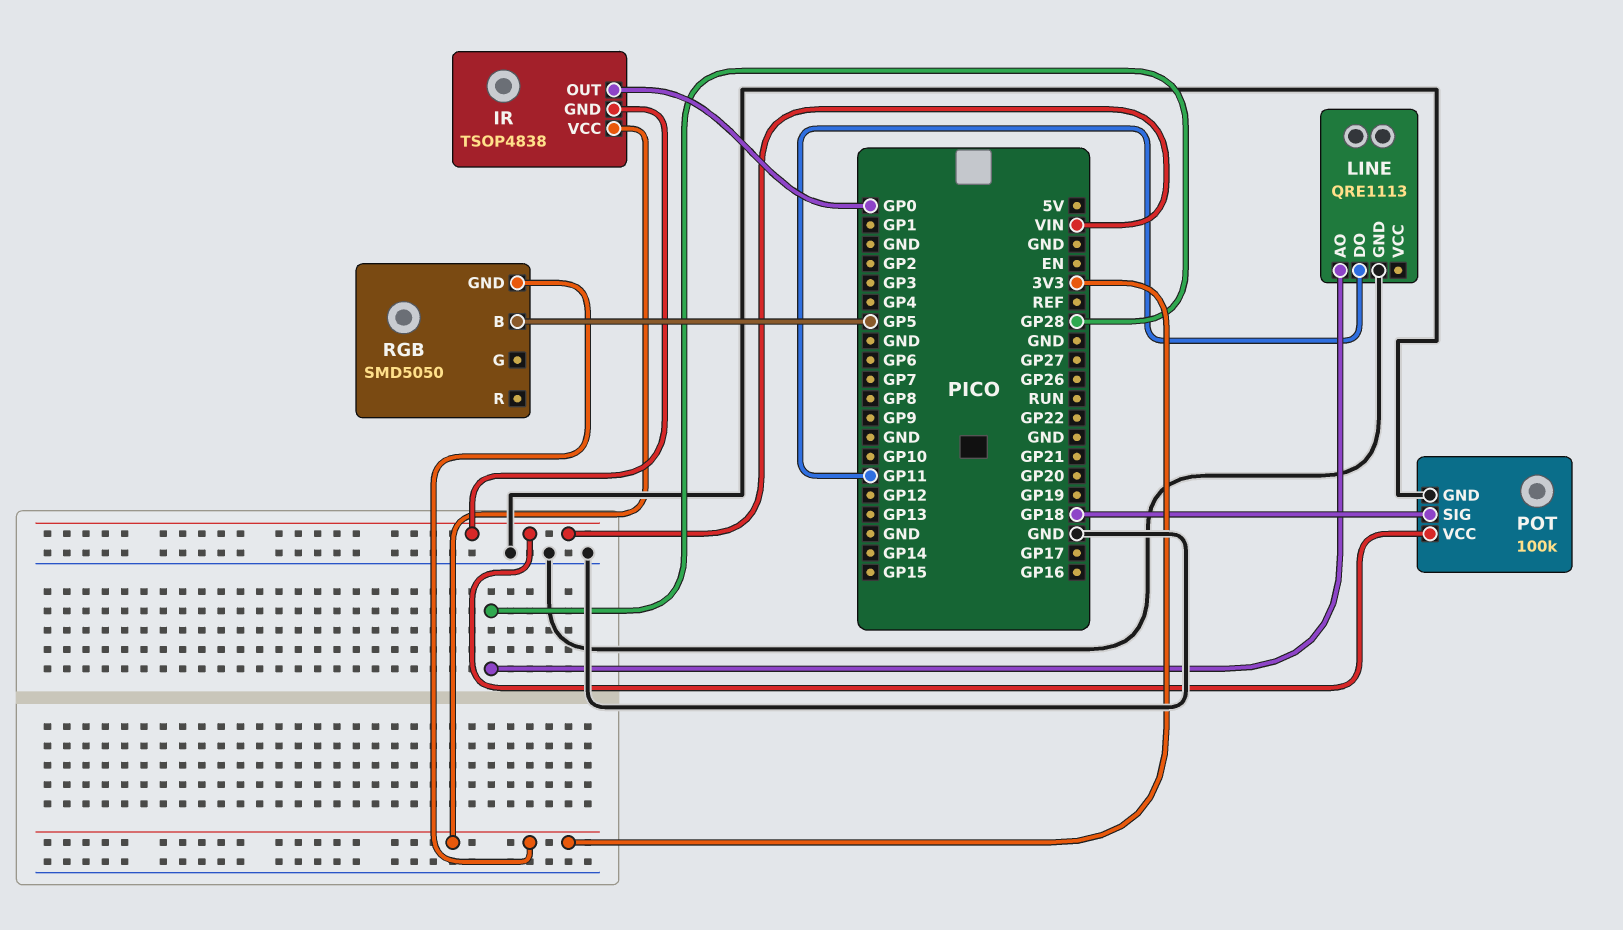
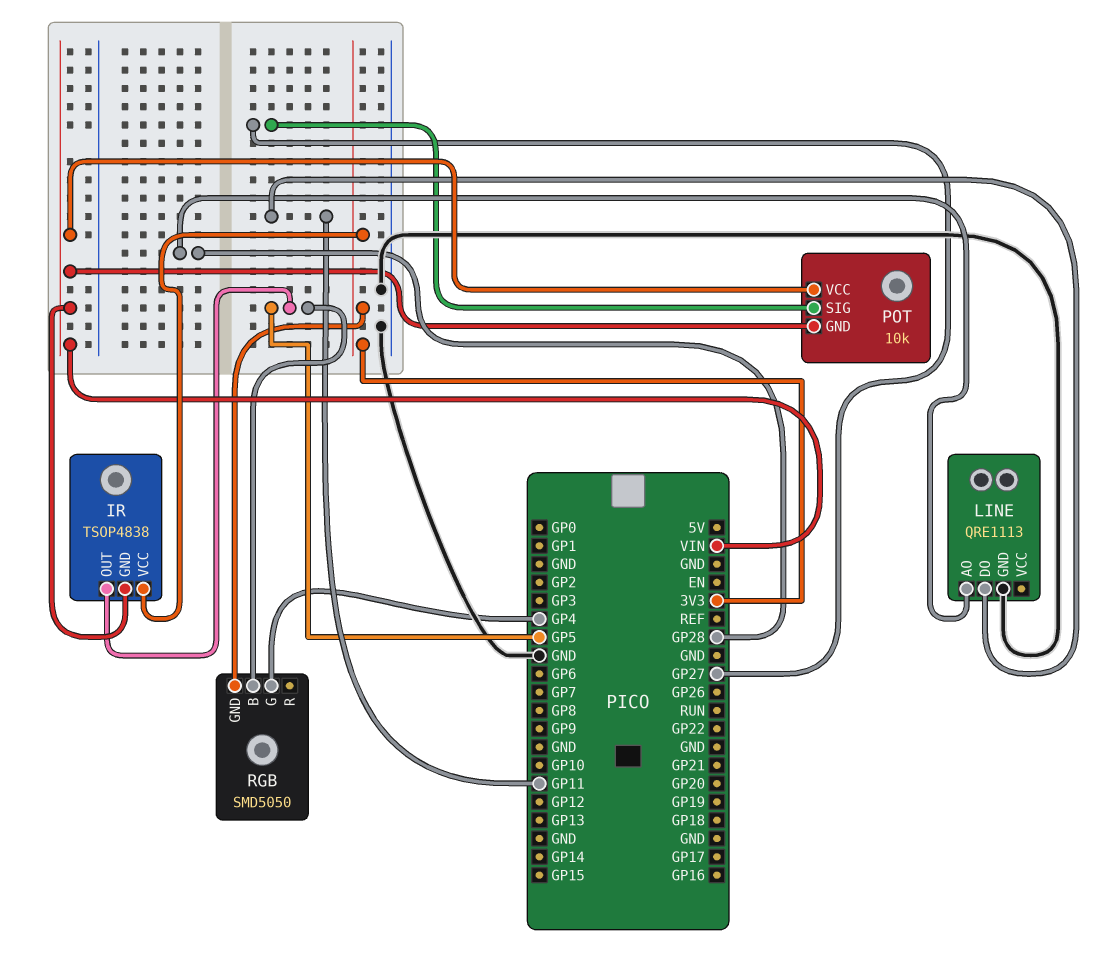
IR pin OUT: GP0 -> GP5
POT: 100k -> 10k
POT pin GND: GND -> VIN
POT pin SIG: GP18 -> GP27
RGB pin G: none -> GP4

